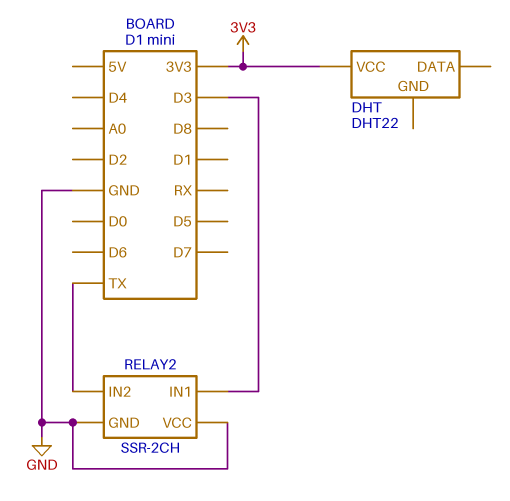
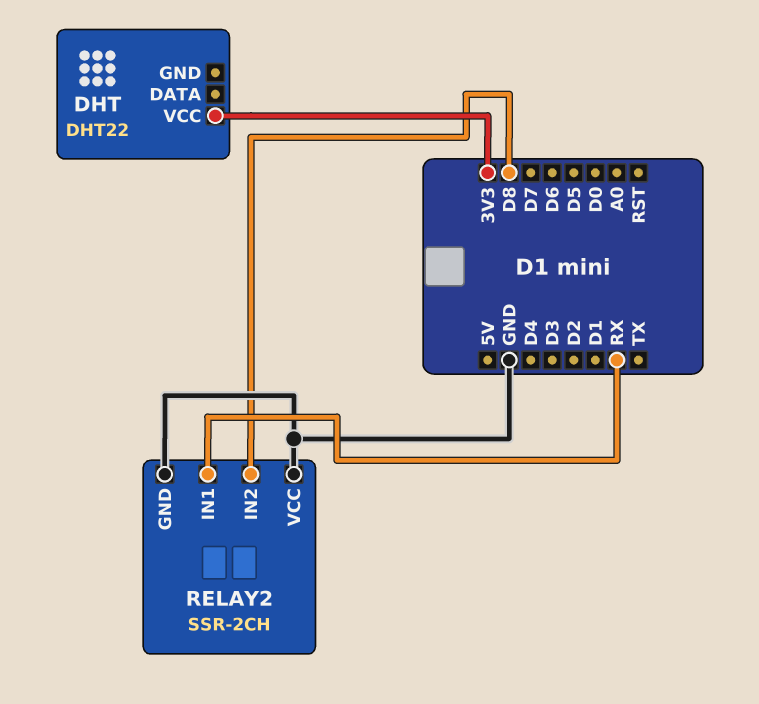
RELAY2 pin IN1: D3 -> RX
RELAY2 pin IN2: TX -> D8

